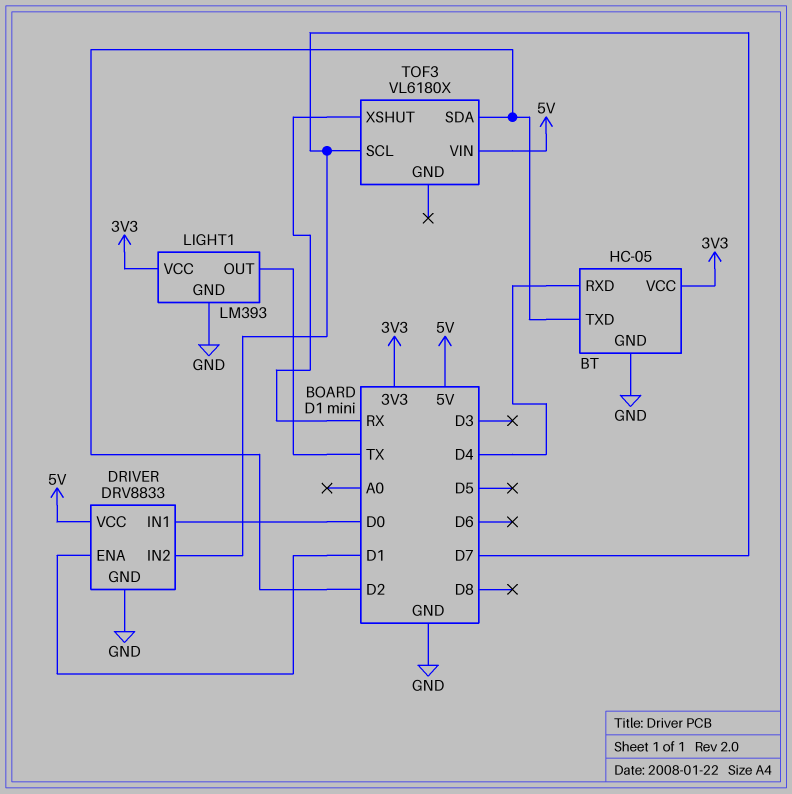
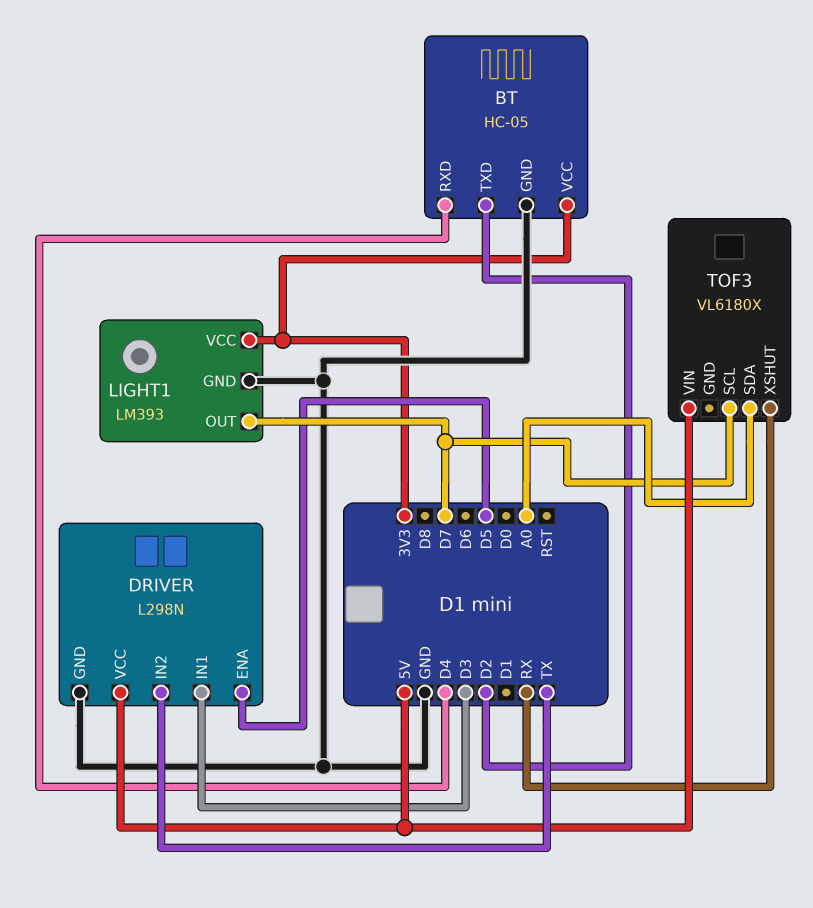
DRIVER: DRV8833 -> L298N
DRIVER pin ENA: D1 -> D5
DRIVER pin IN1: D0 -> D3
DRIVER pin IN2: D7 -> TX
LIGHT1 pin OUT: TX -> D7
TOF3 pin SDA: D2 -> A0

